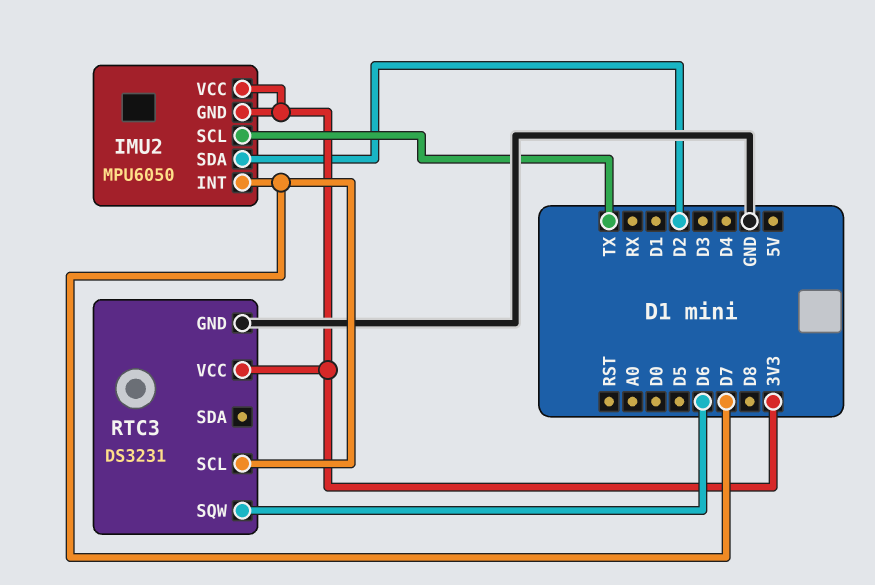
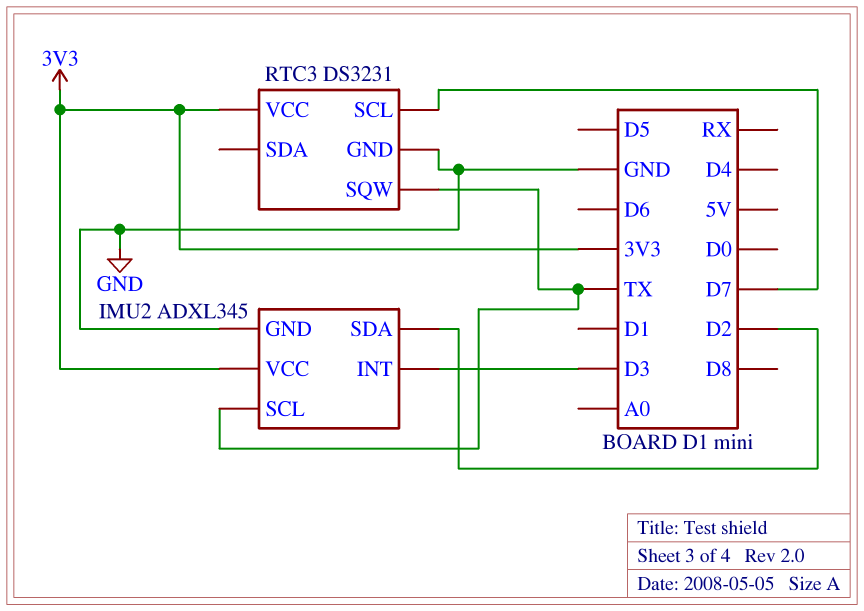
IMU2: MPU6050 -> ADXL345
IMU2 pin GND: 3V3 -> GND
IMU2 pin INT: D7 -> D3
RTC3 pin SQW: D6 -> TX

